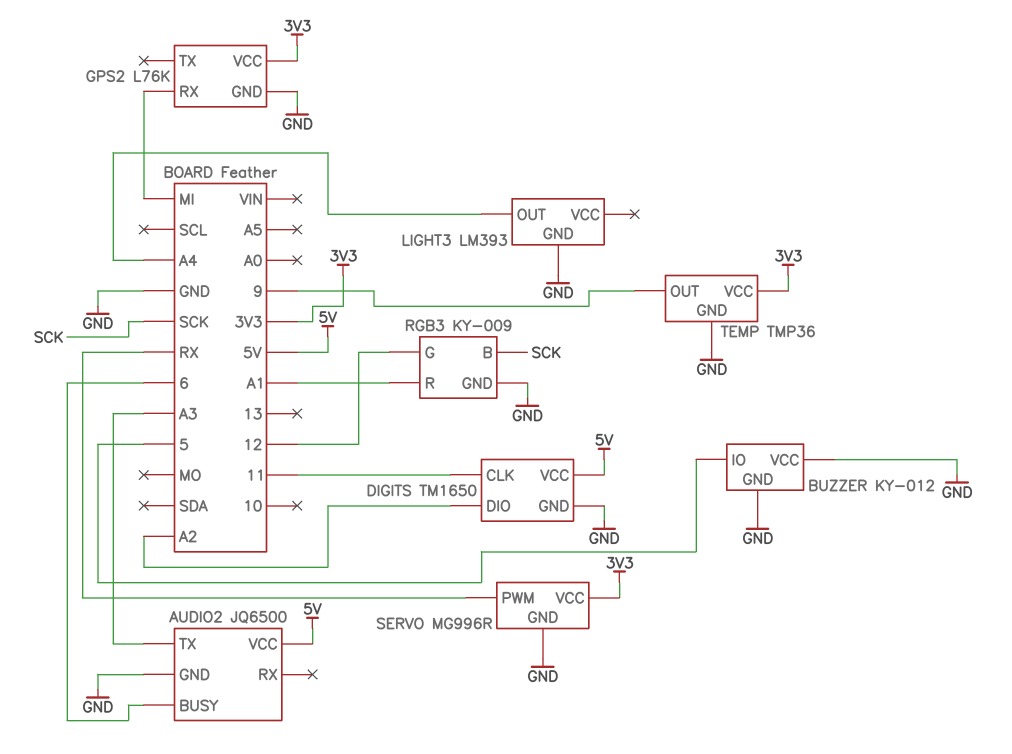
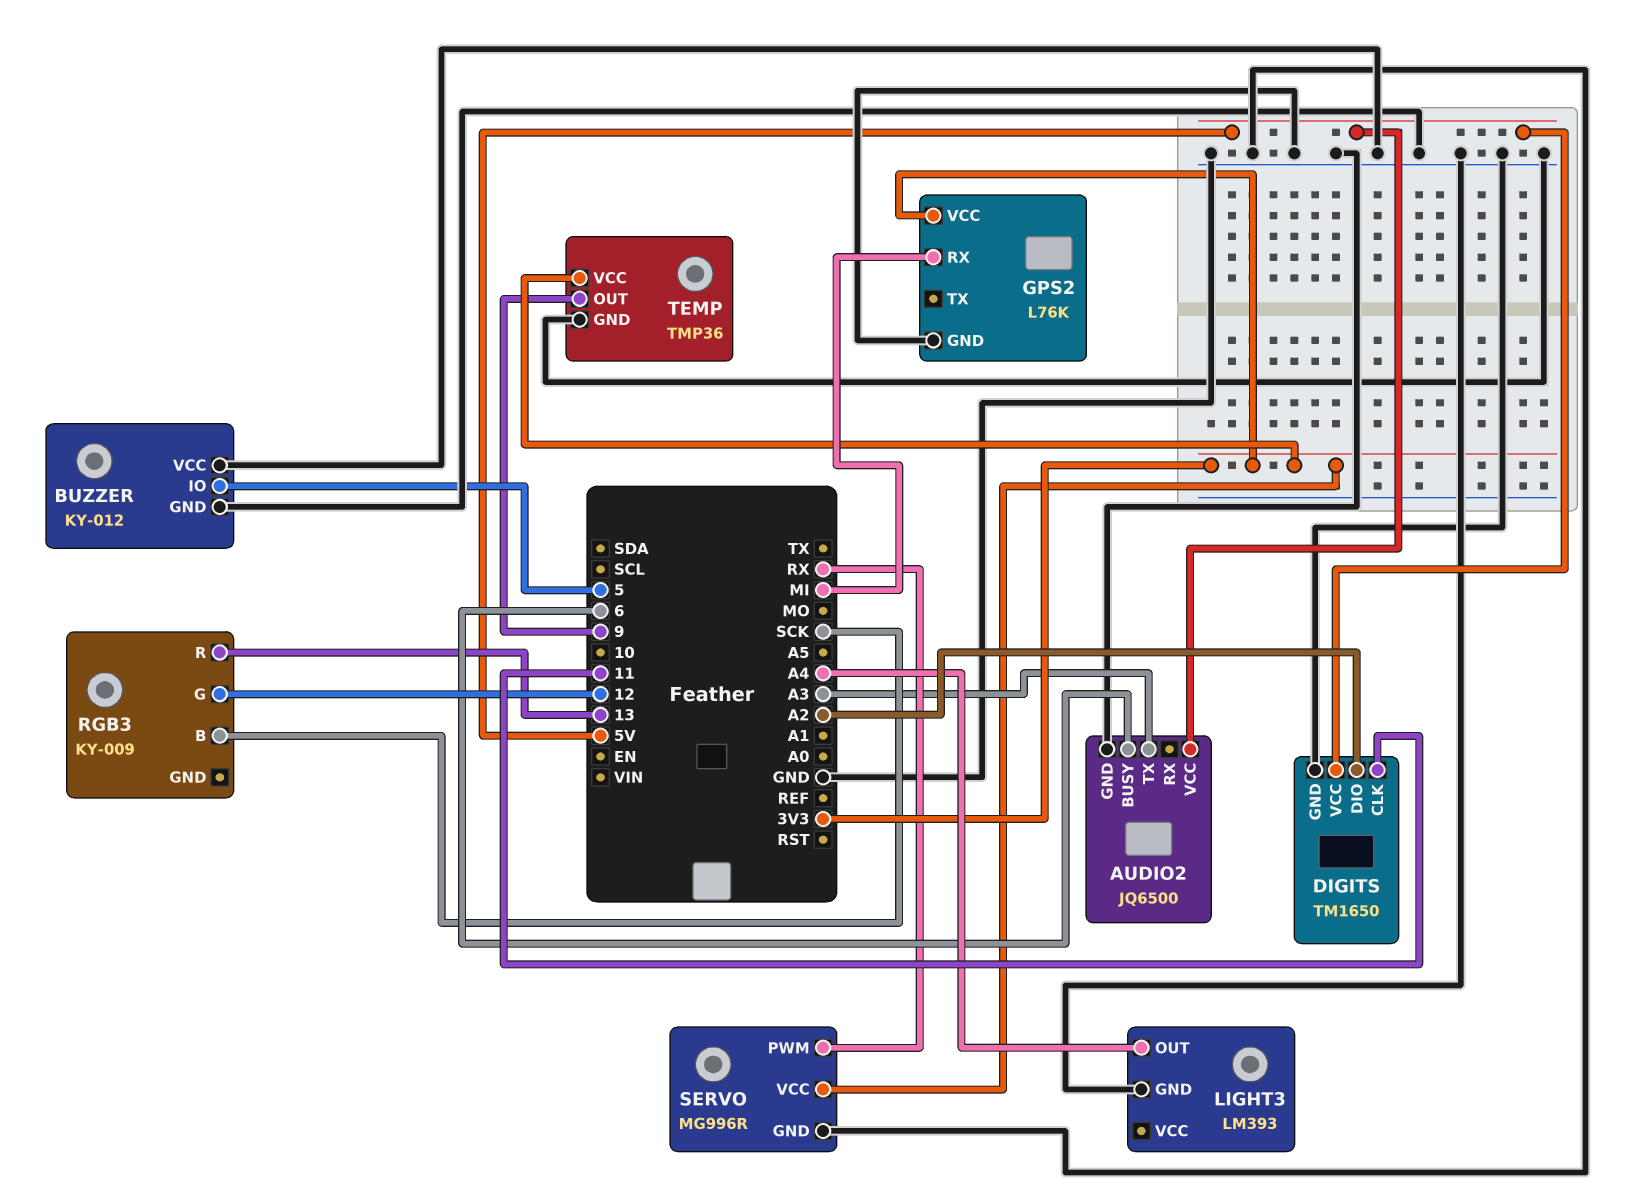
RGB3 pin GND: GND -> none
RGB3 pin R: A1 -> 13

